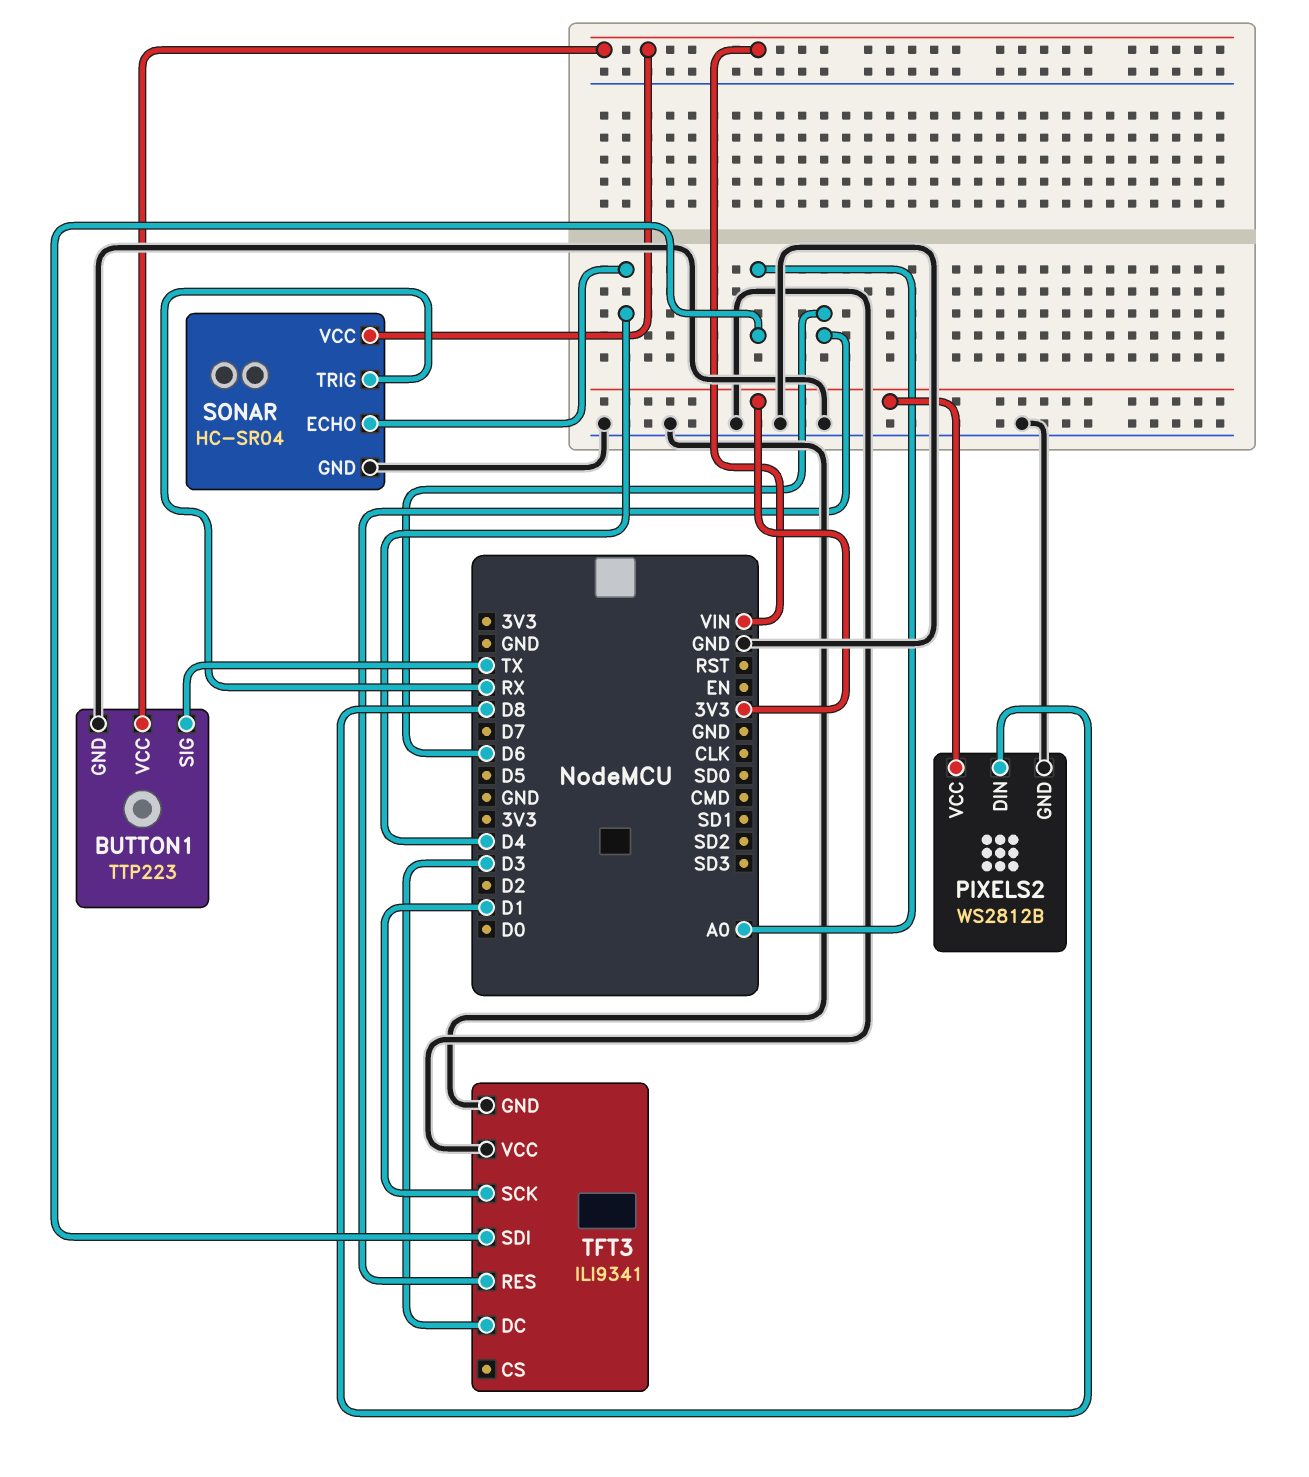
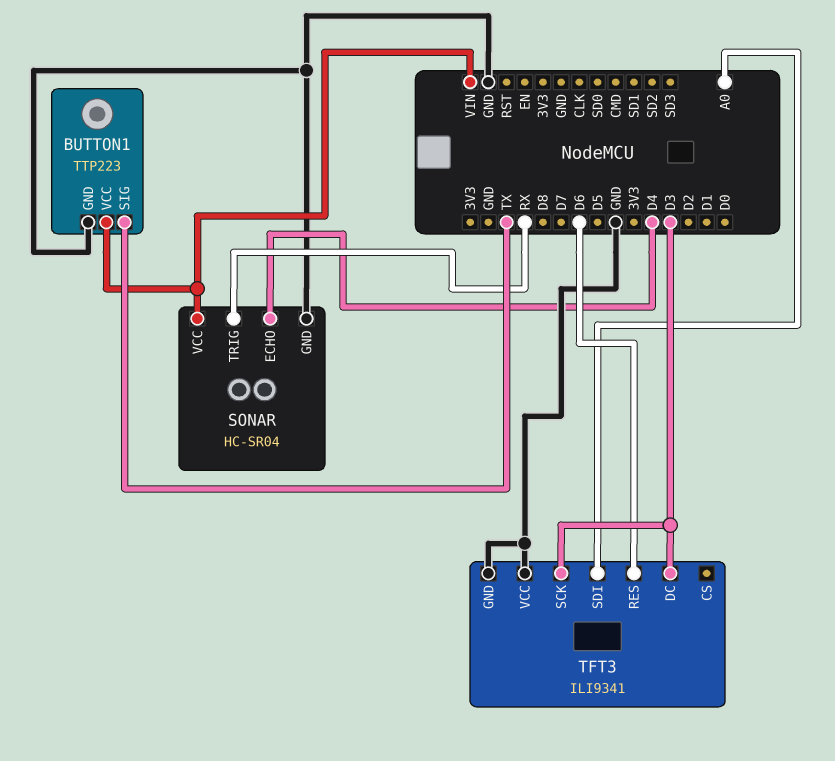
PIXELS2: WS2812B -> none
PIXELS2 pin DIN: D8 -> none
PIXELS2 pin GND: GND -> none
PIXELS2 pin VCC: 3V3 -> none
TFT3 pin SCK: D1 -> D3

